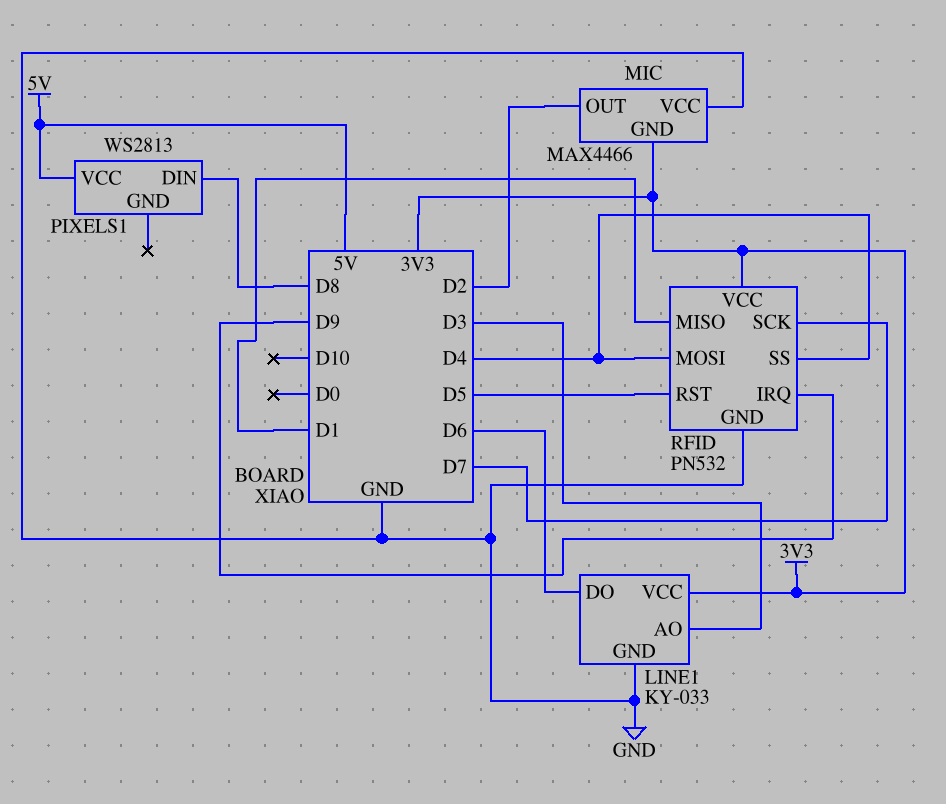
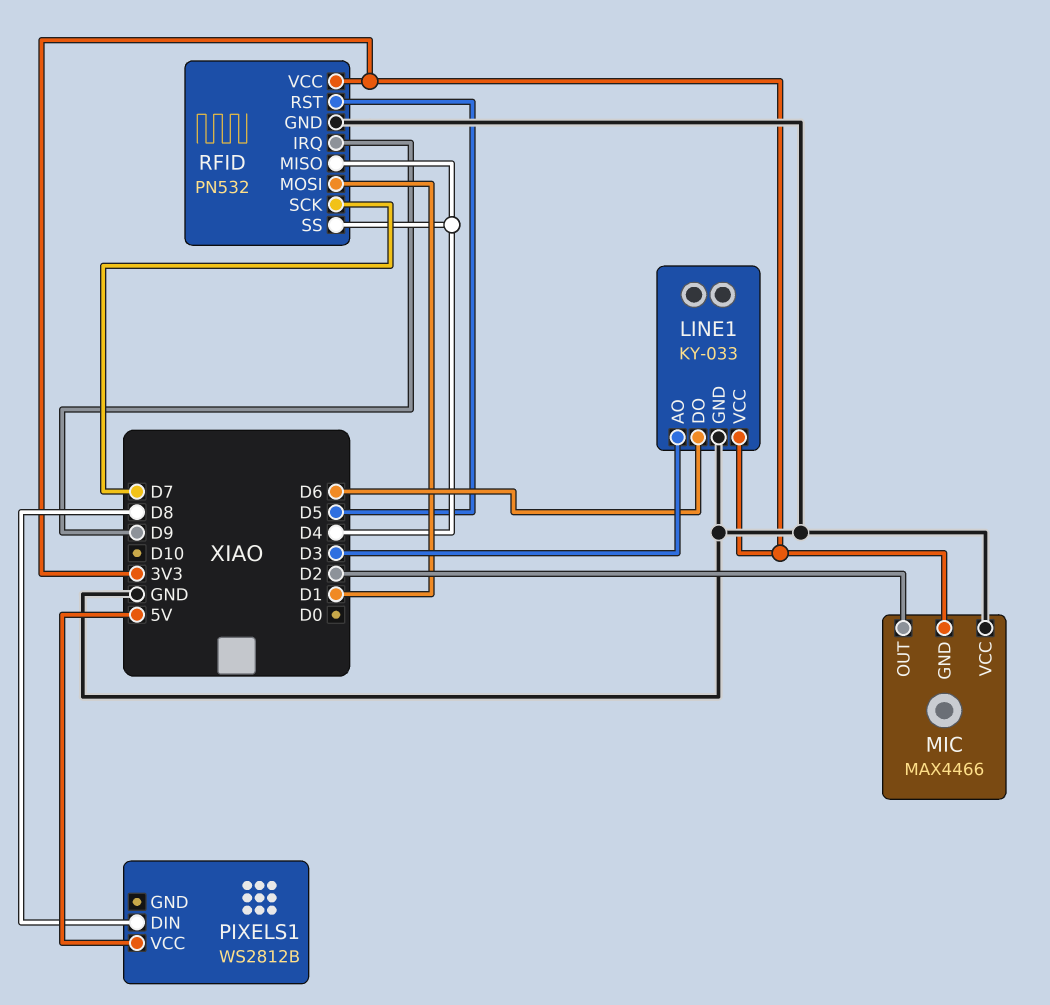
PIXELS1: WS2813 -> WS2812B
RFID pin MISO: D1 -> D4
RFID pin MOSI: D4 -> D1

